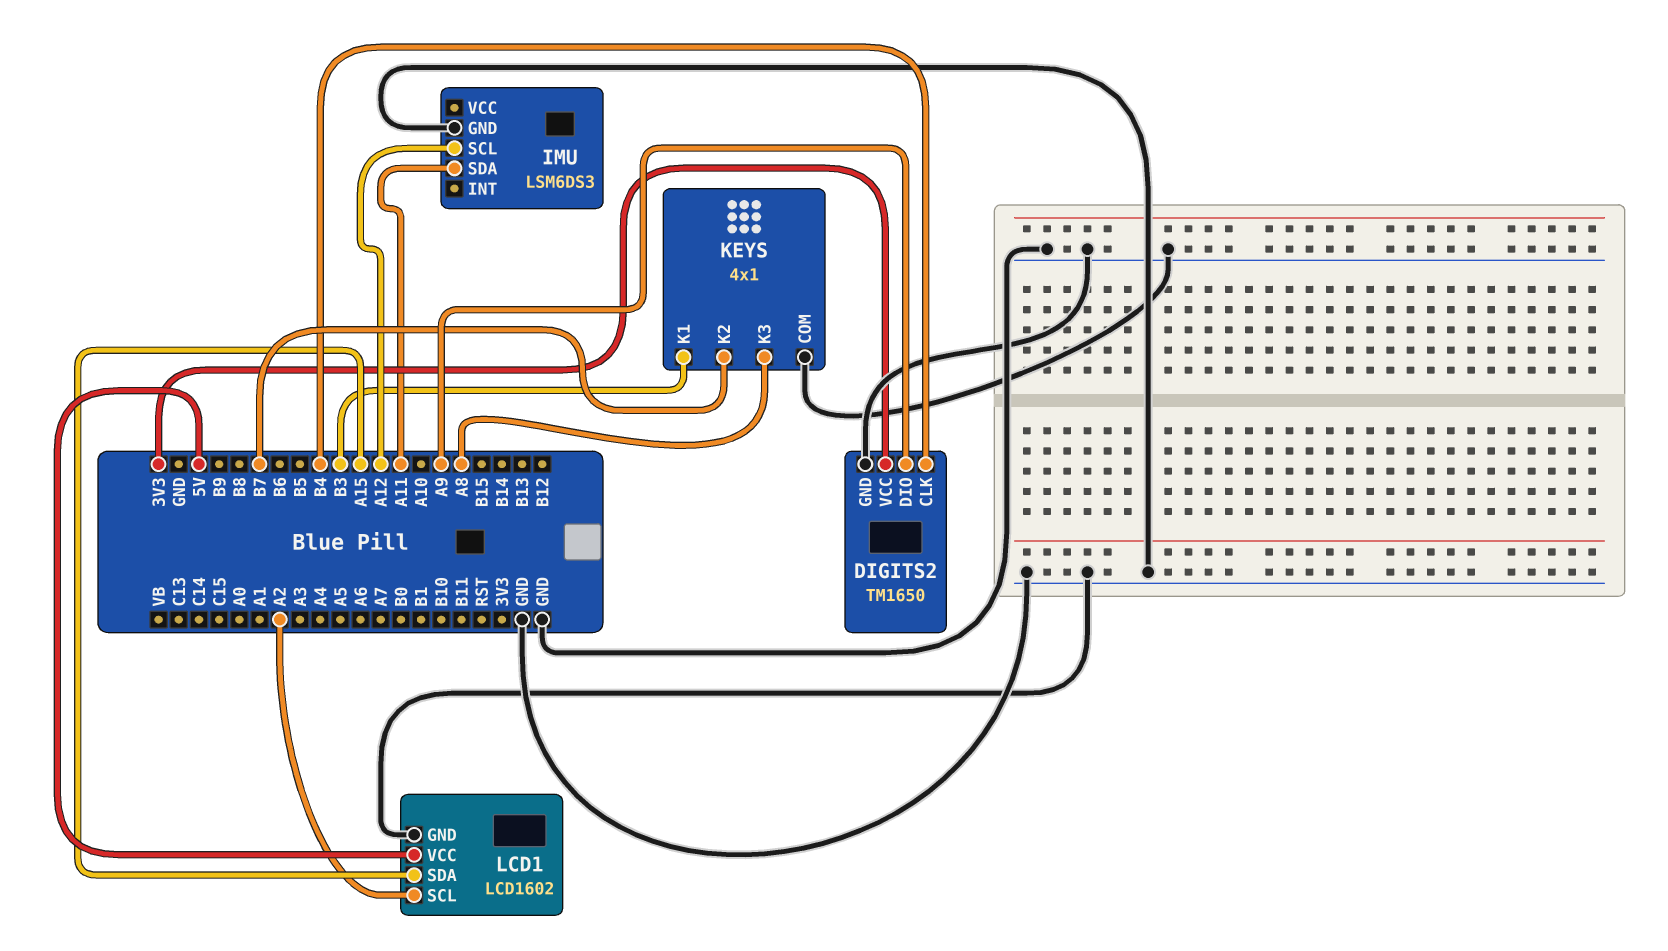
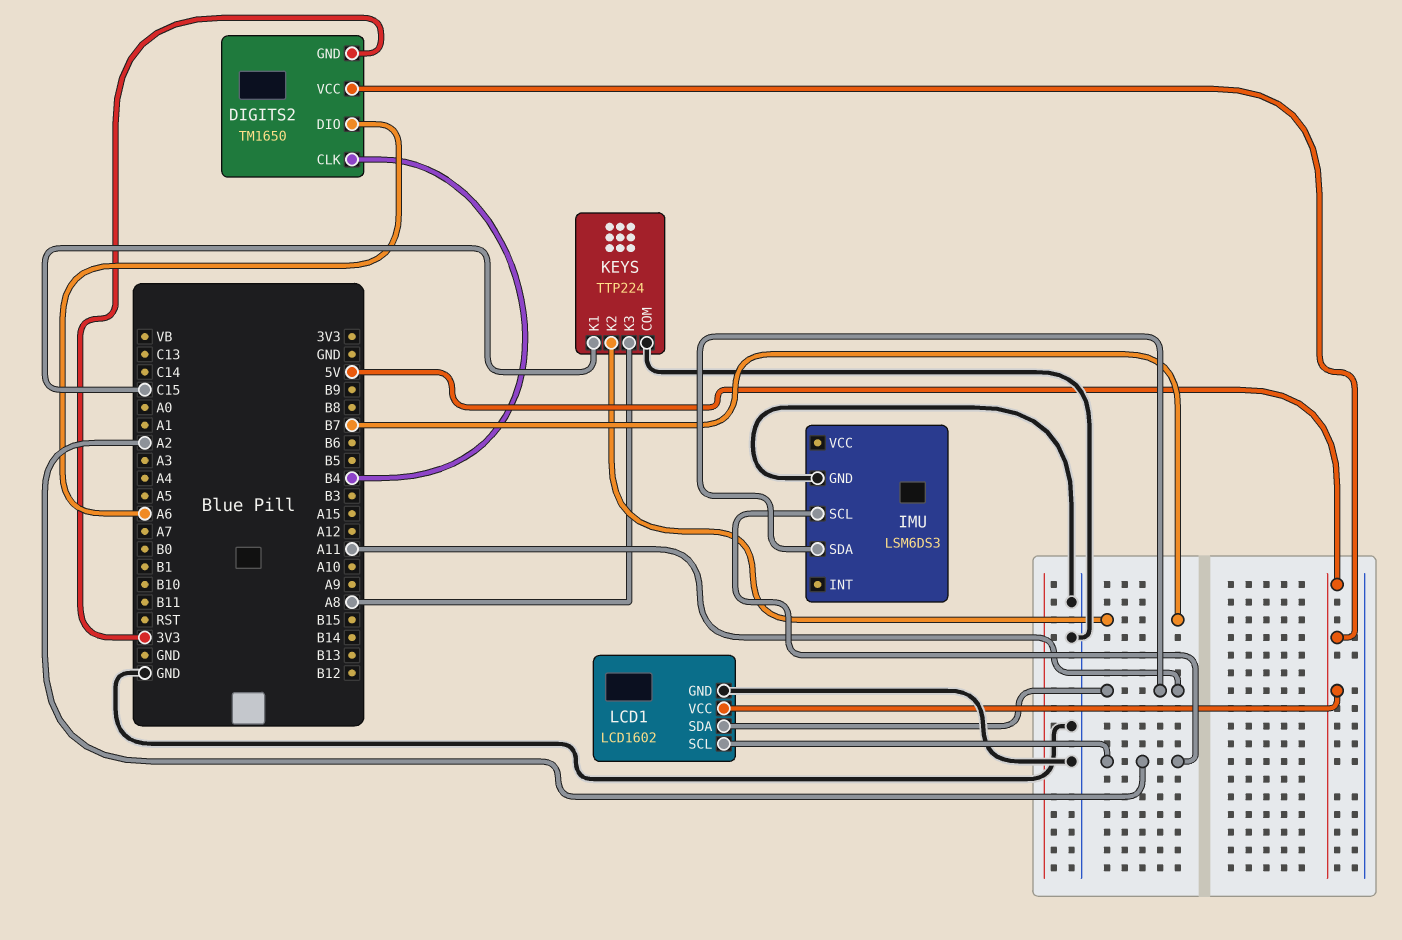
DIGITS2 pin DIO: A9 -> A6
DIGITS2 pin GND: GND -> 3V3
DIGITS2 pin VCC: 3V3 -> 5V
IMU pin SCL: A12 -> A2
KEYS: 4x1 -> TTP224
KEYS pin K1: B3 -> C15
LCD1 pin SDA: A15 -> A11

